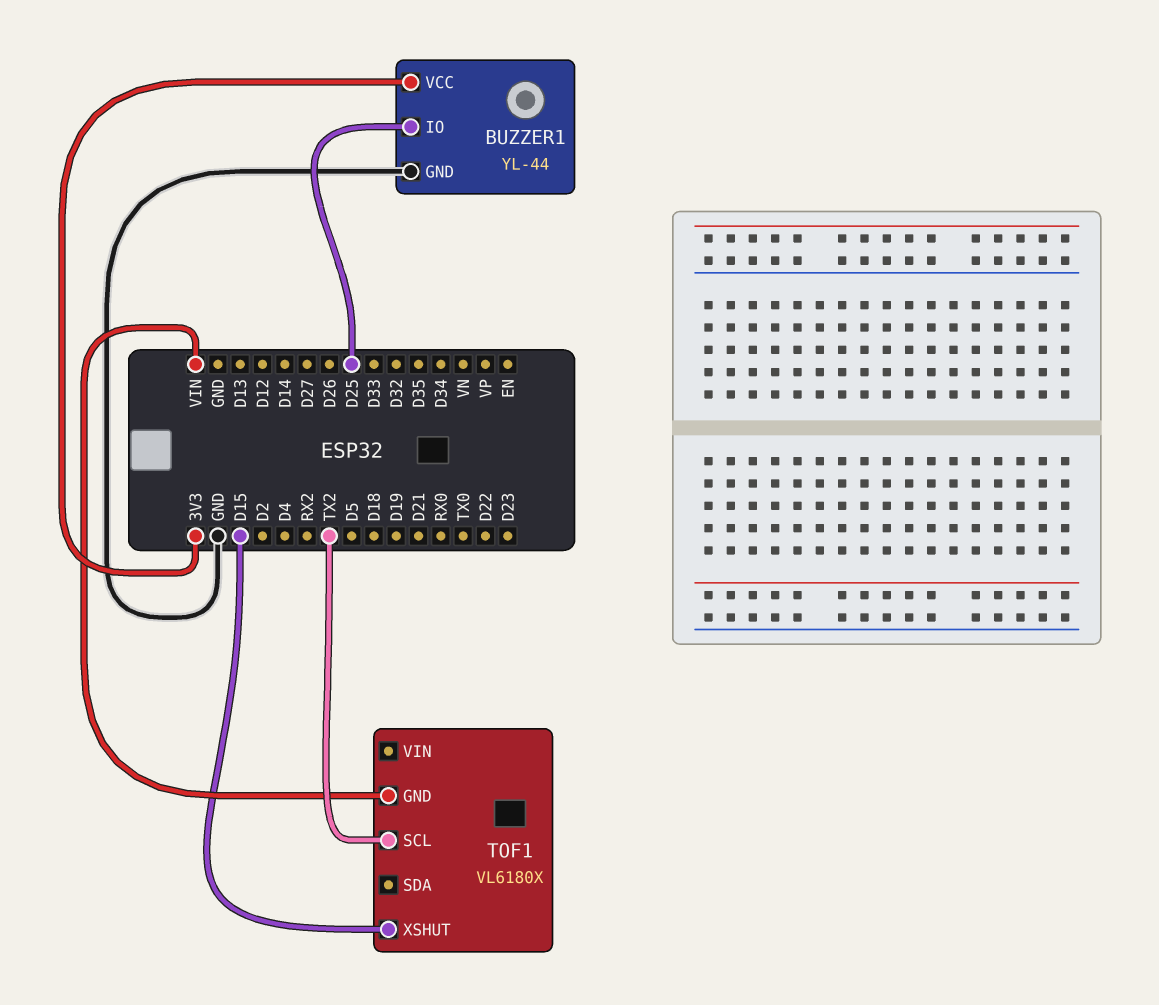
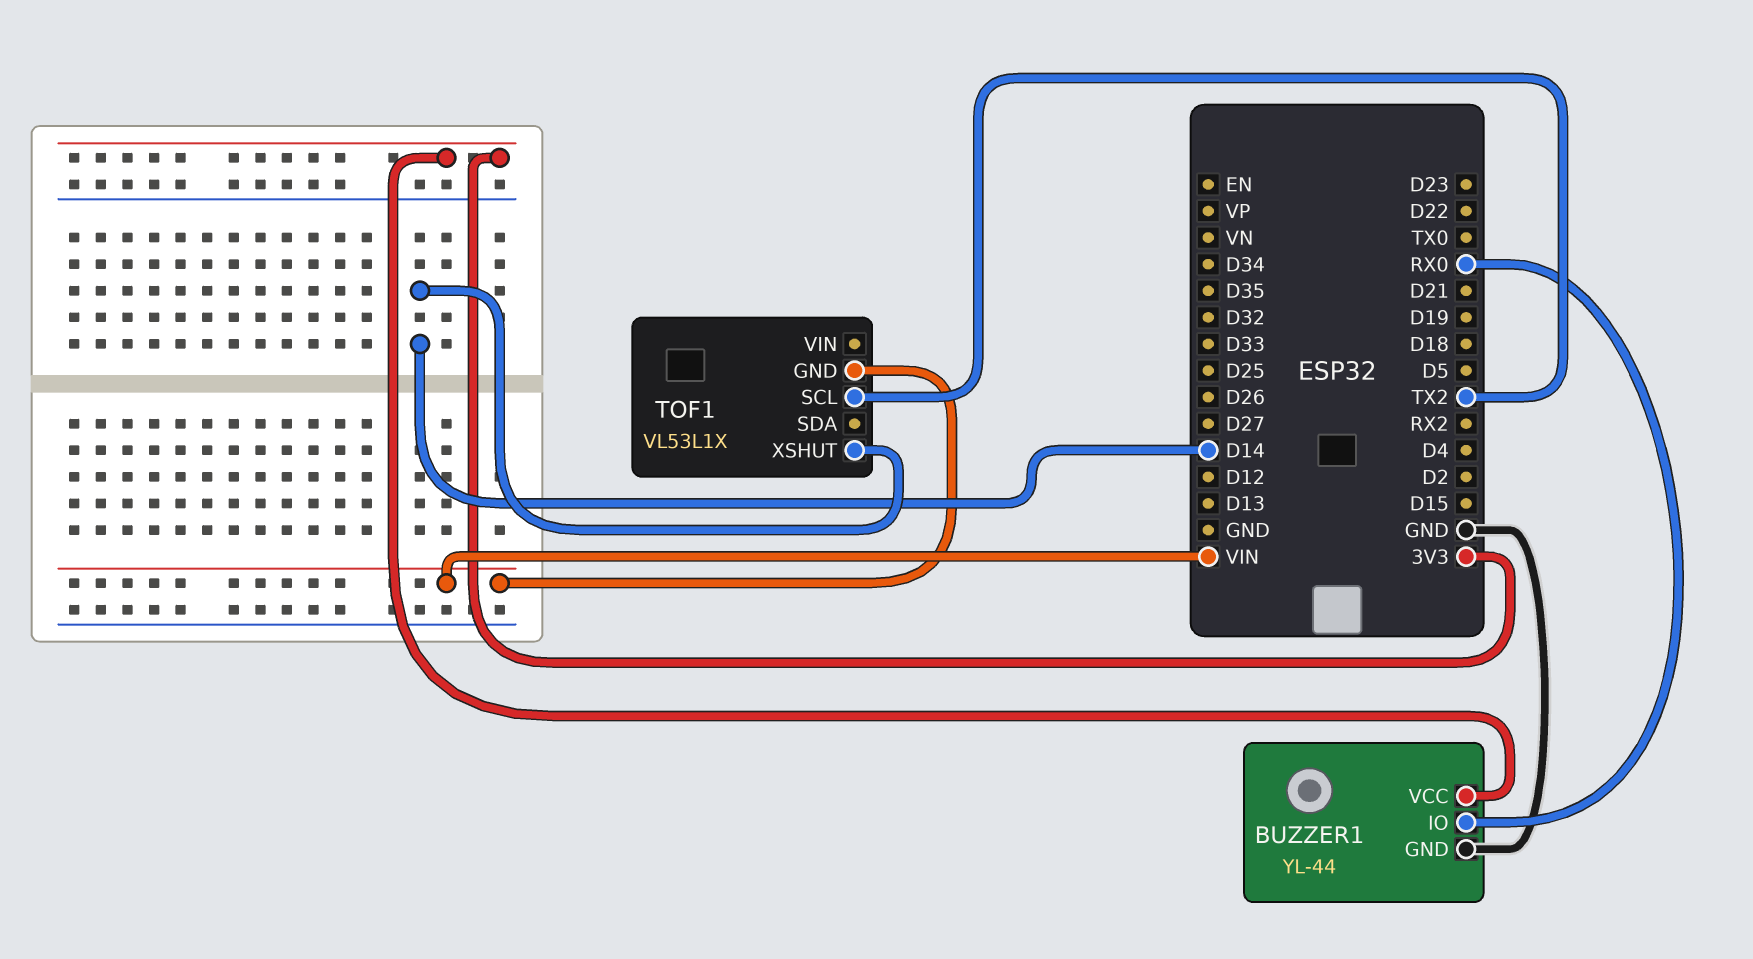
BUZZER1 pin IO: D25 -> RX0
TOF1: VL6180X -> VL53L1X
TOF1 pin XSHUT: D15 -> D14

